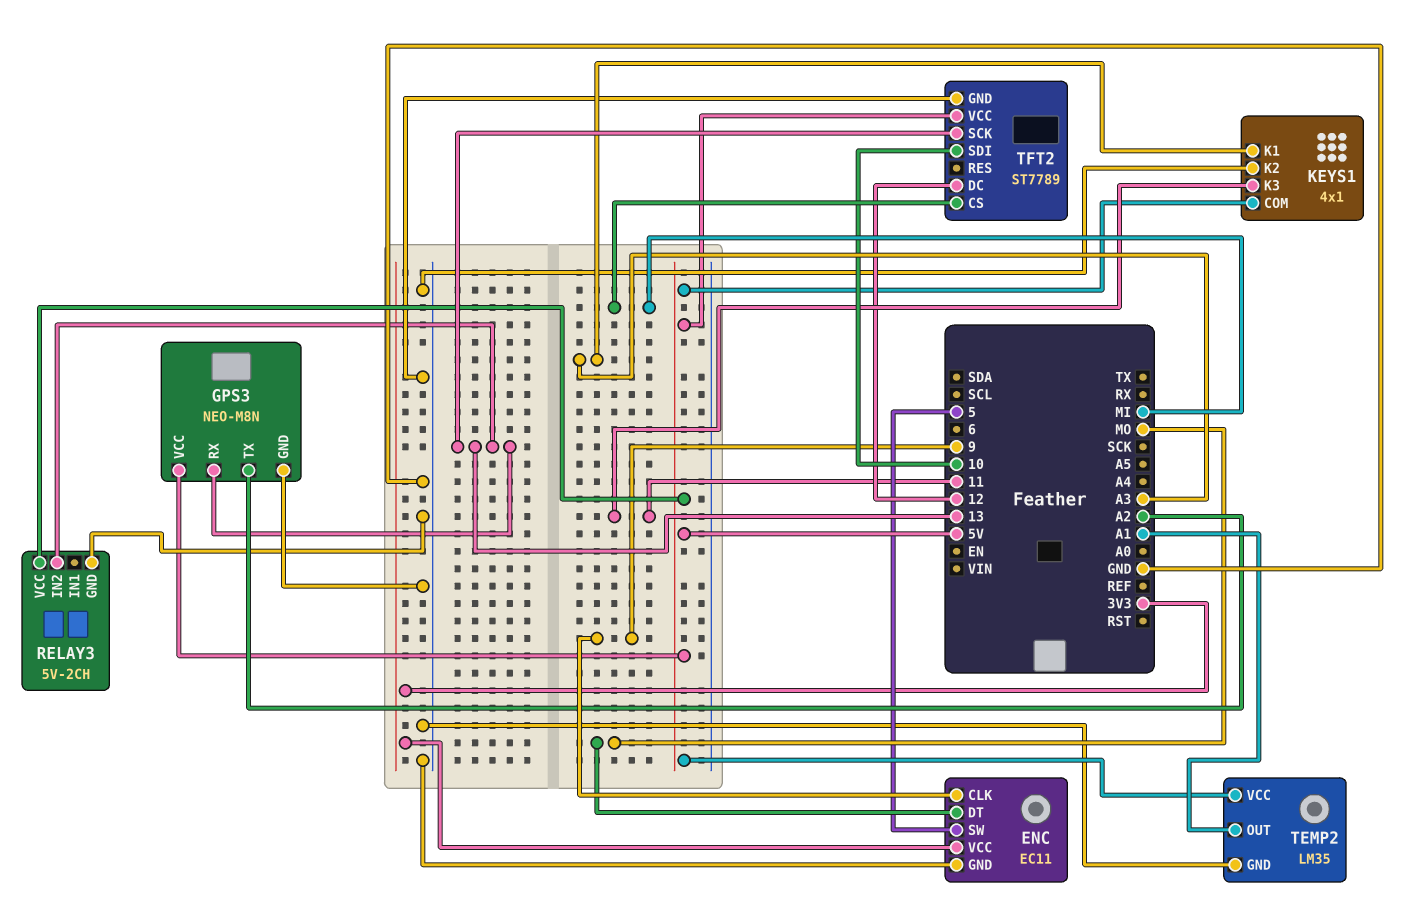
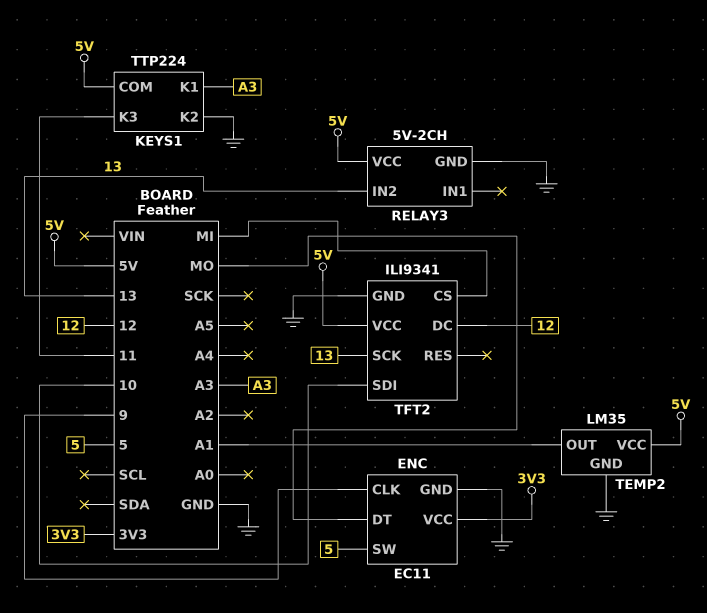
GPS3: NEO-M8N -> none
GPS3 pin GND: GND -> none
GPS3 pin RX: 13 -> none
GPS3 pin TX: A2 -> none
GPS3 pin VCC: 5V -> none
KEYS1: 4x1 -> TTP224
TFT2: ST7789 -> ILI9341

